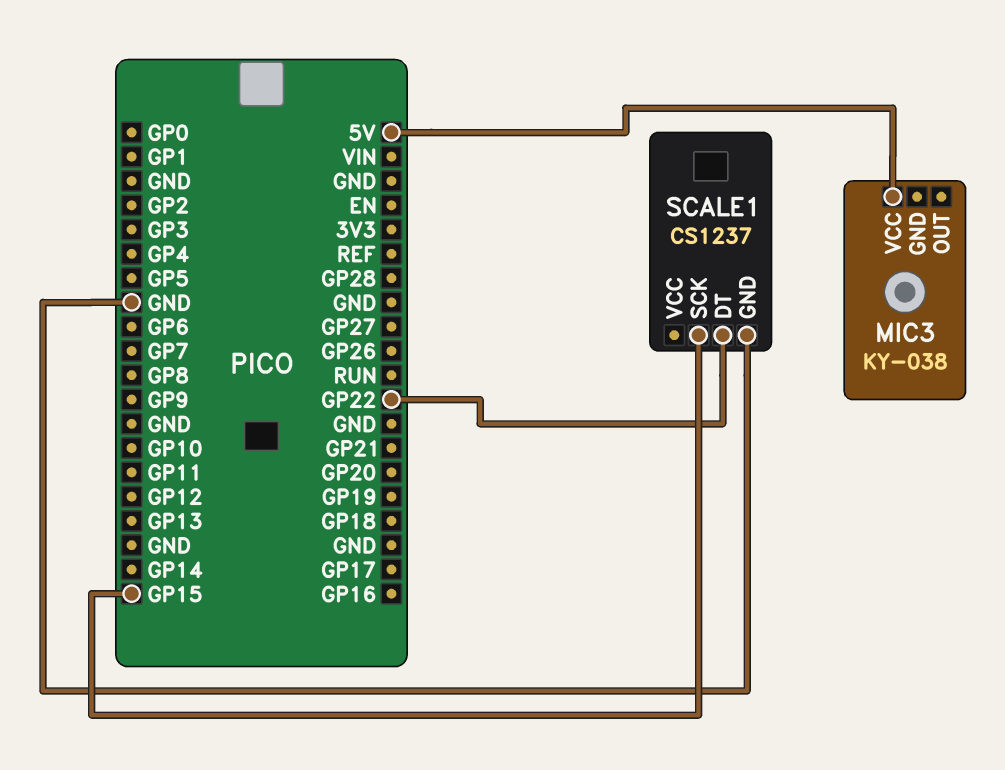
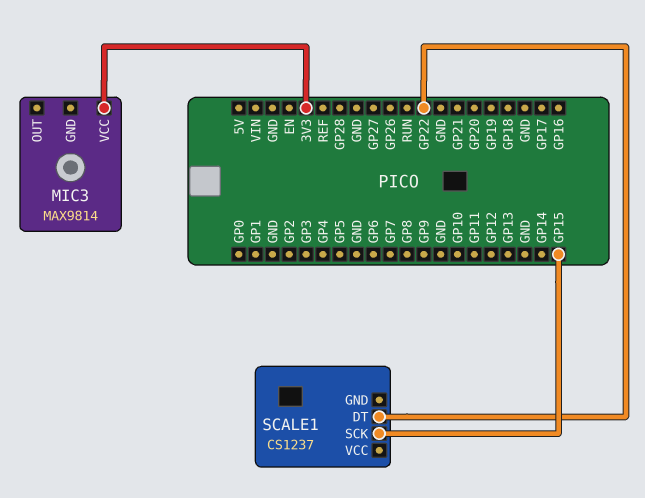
MIC3: KY-038 -> MAX9814
MIC3 pin VCC: 5V -> 3V3
SCALE1 pin GND: GND -> none

